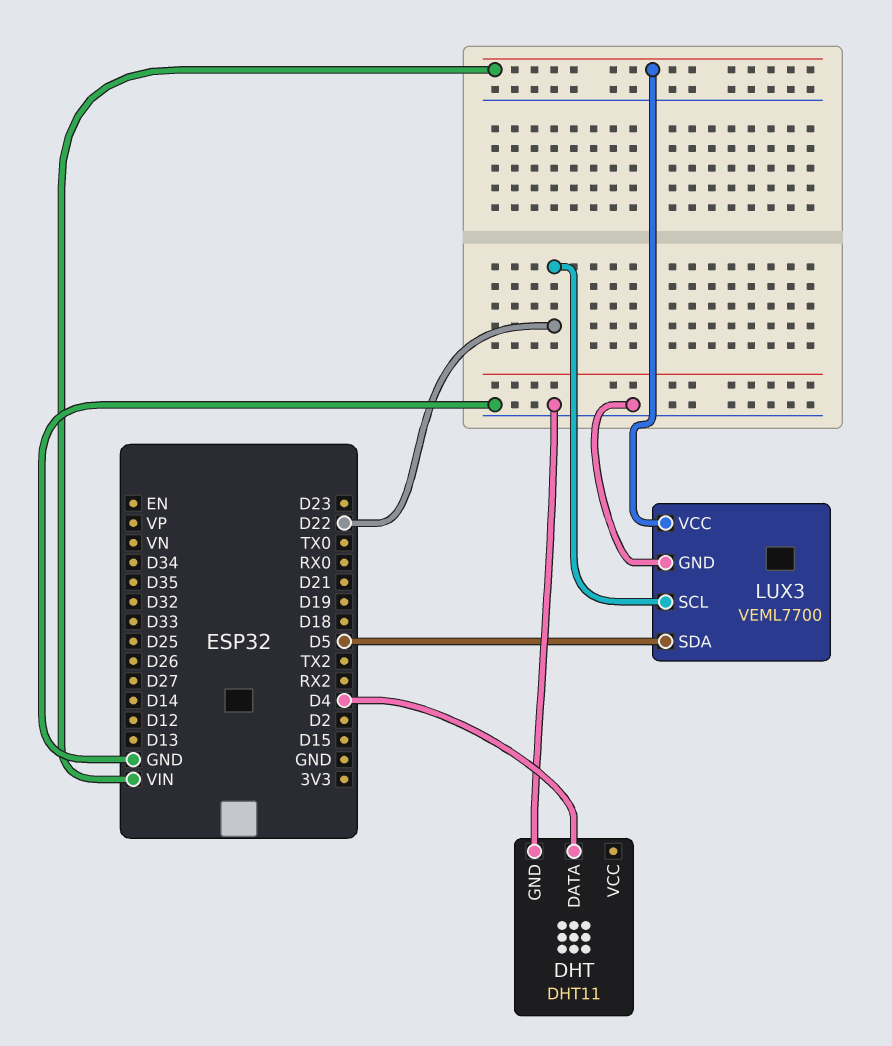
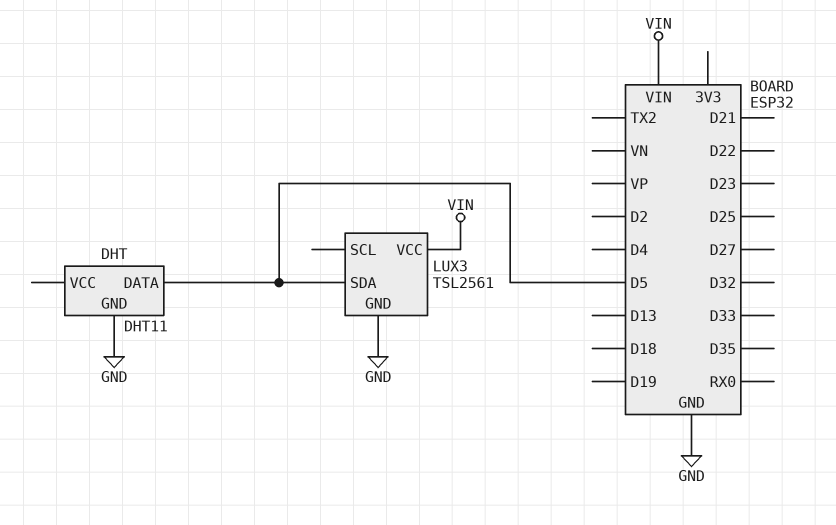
DHT pin DATA: D4 -> D5
LUX3: VEML7700 -> TSL2561
LUX3 pin SCL: D22 -> none

